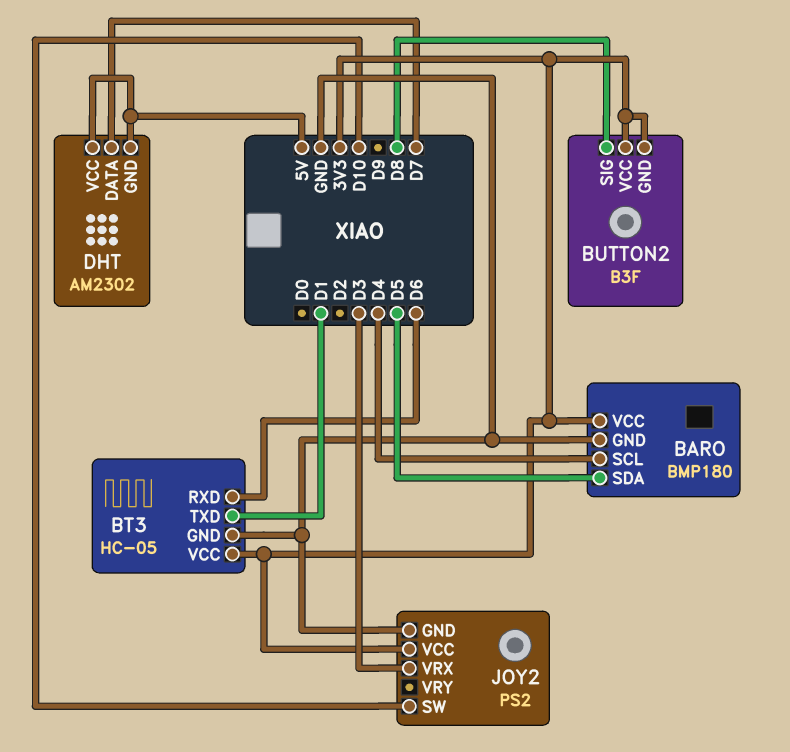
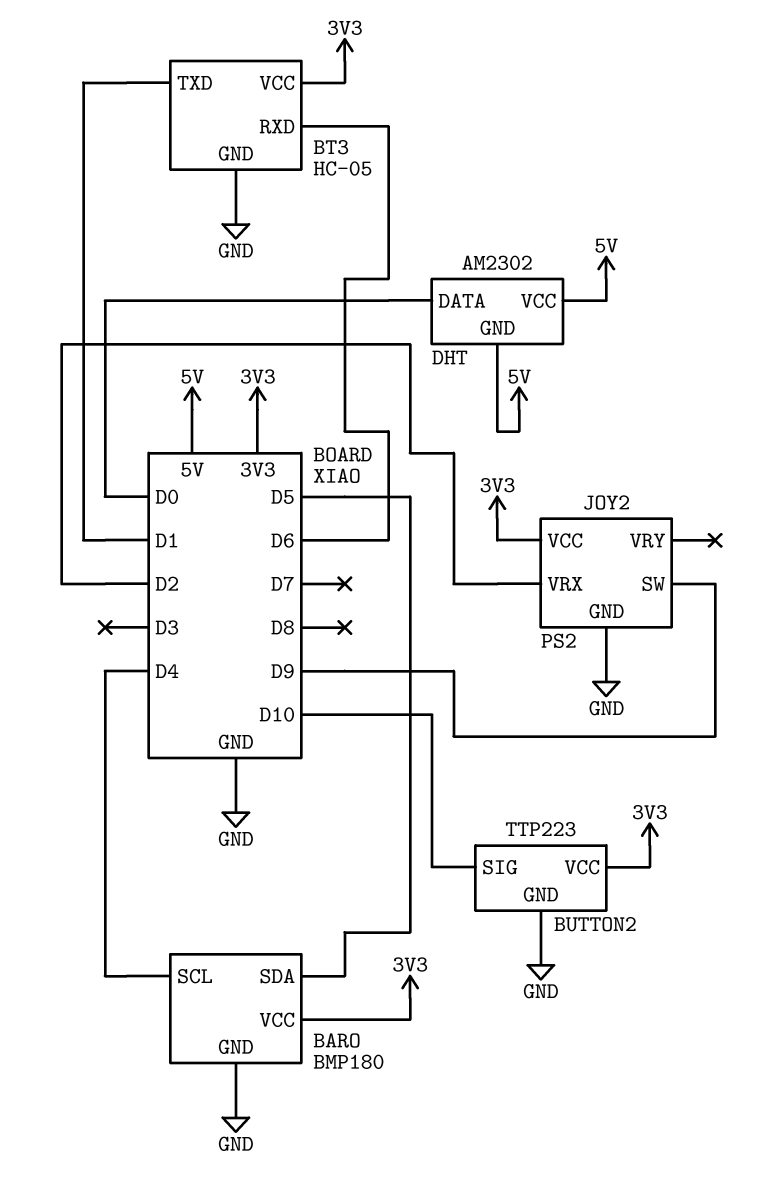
BUTTON2: B3F -> TTP223
BUTTON2 pin GND: 3V3 -> GND
BUTTON2 pin SIG: D8 -> D10
DHT pin DATA: D7 -> D0
JOY2 pin SW: D10 -> D9
JOY2 pin VRX: D3 -> D2

